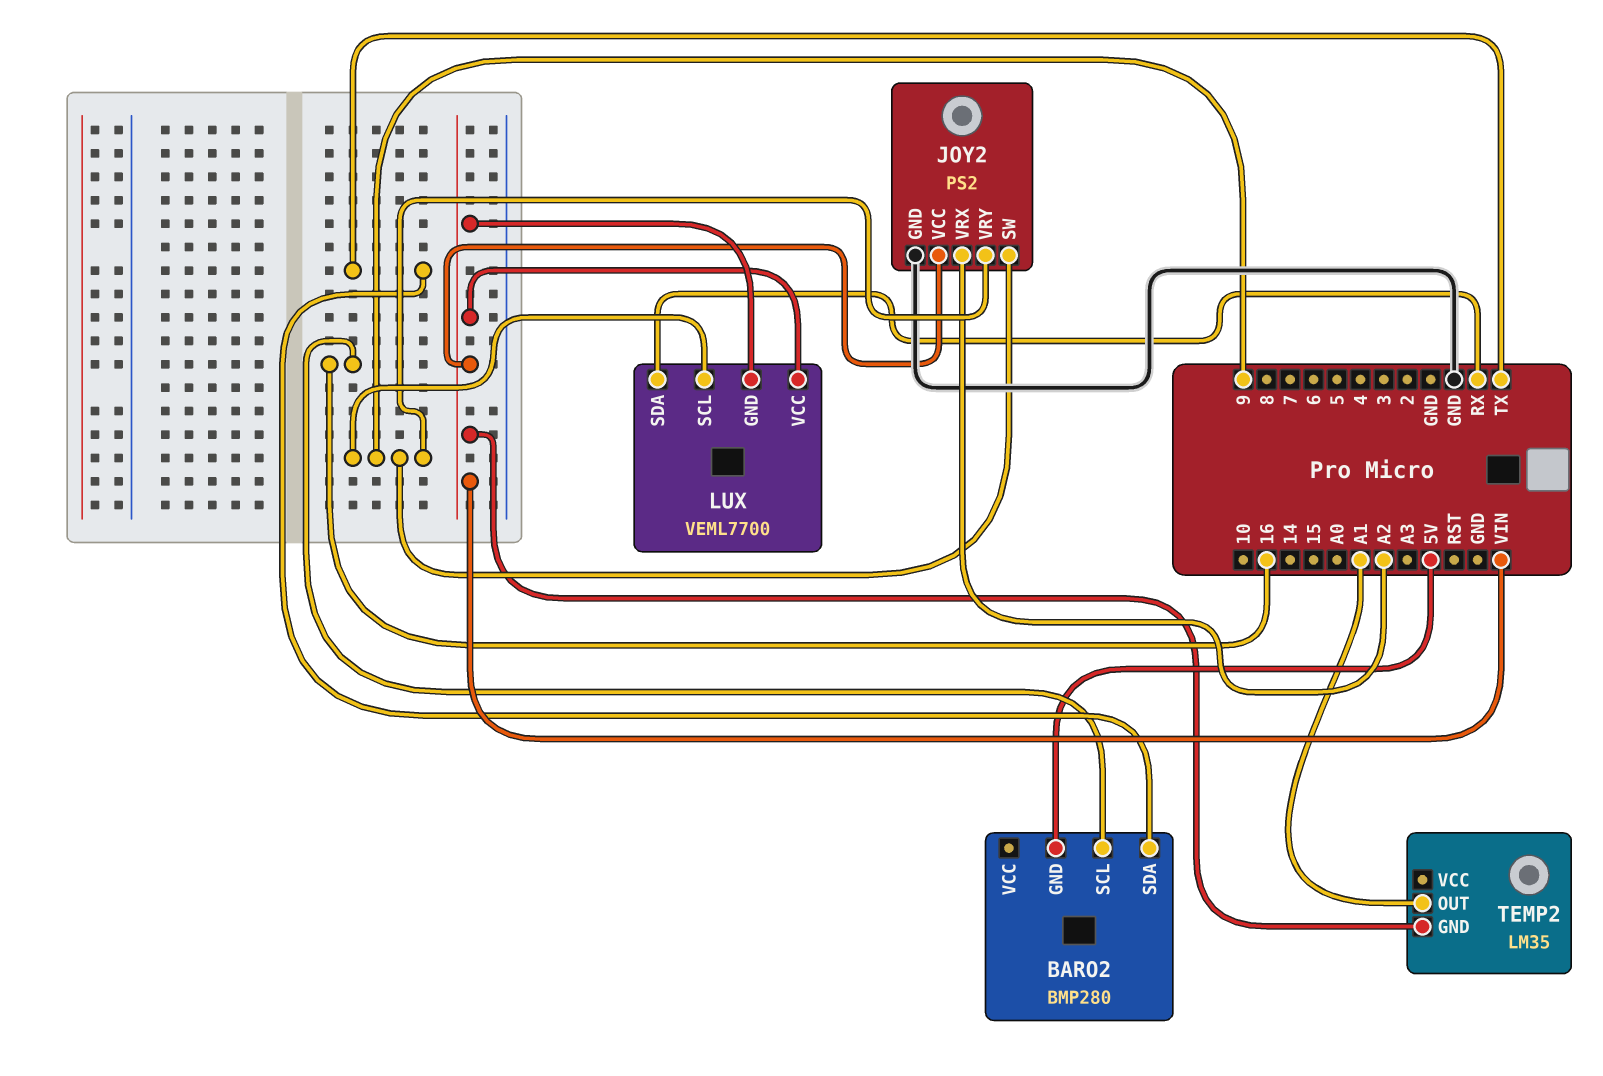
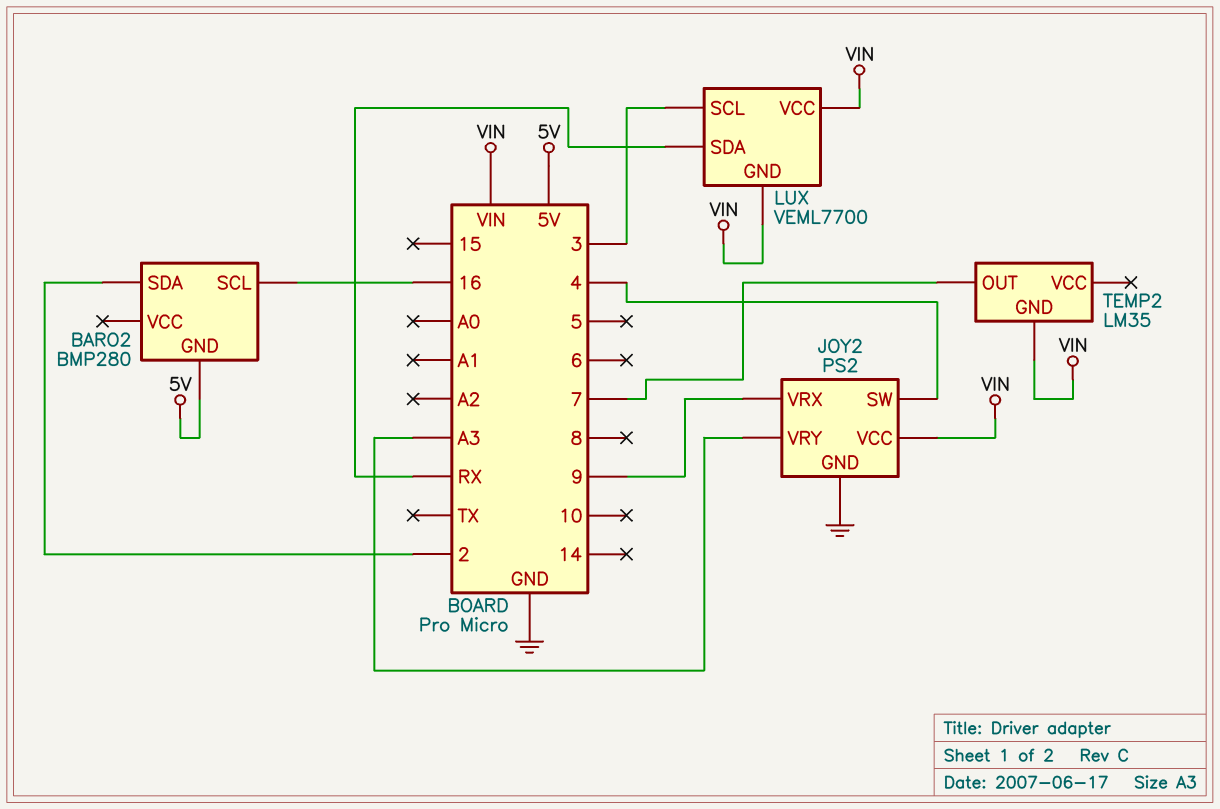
BARO2 pin SDA: TX -> 2
JOY2 pin SW: 9 -> 4
JOY2 pin VRX: A2 -> 9
JOY2 pin VRY: 9 -> A3
LUX pin SCL: 9 -> 3
TEMP2 pin OUT: A1 -> 7

